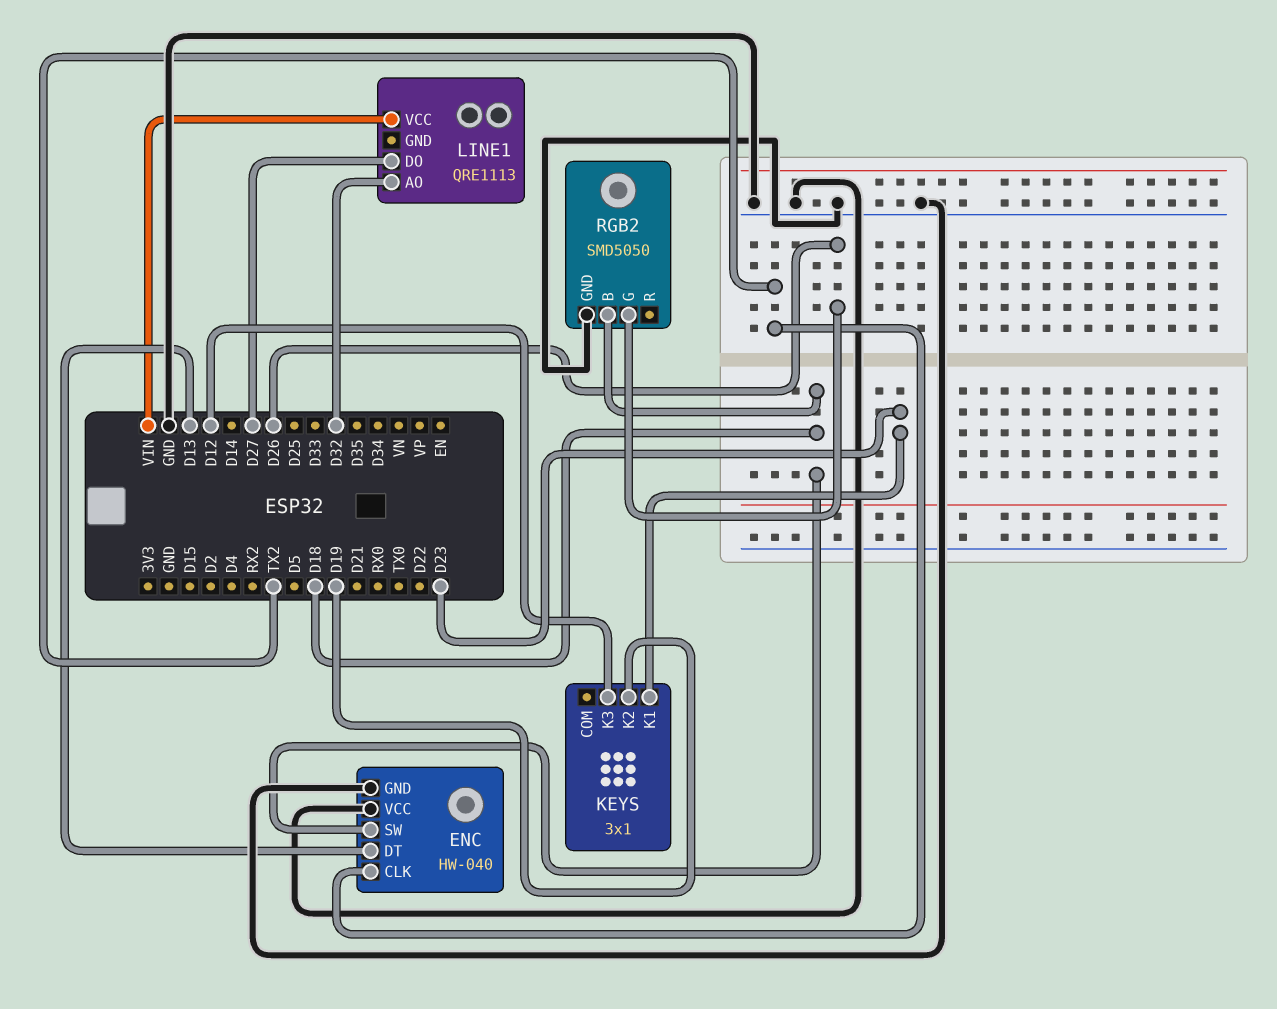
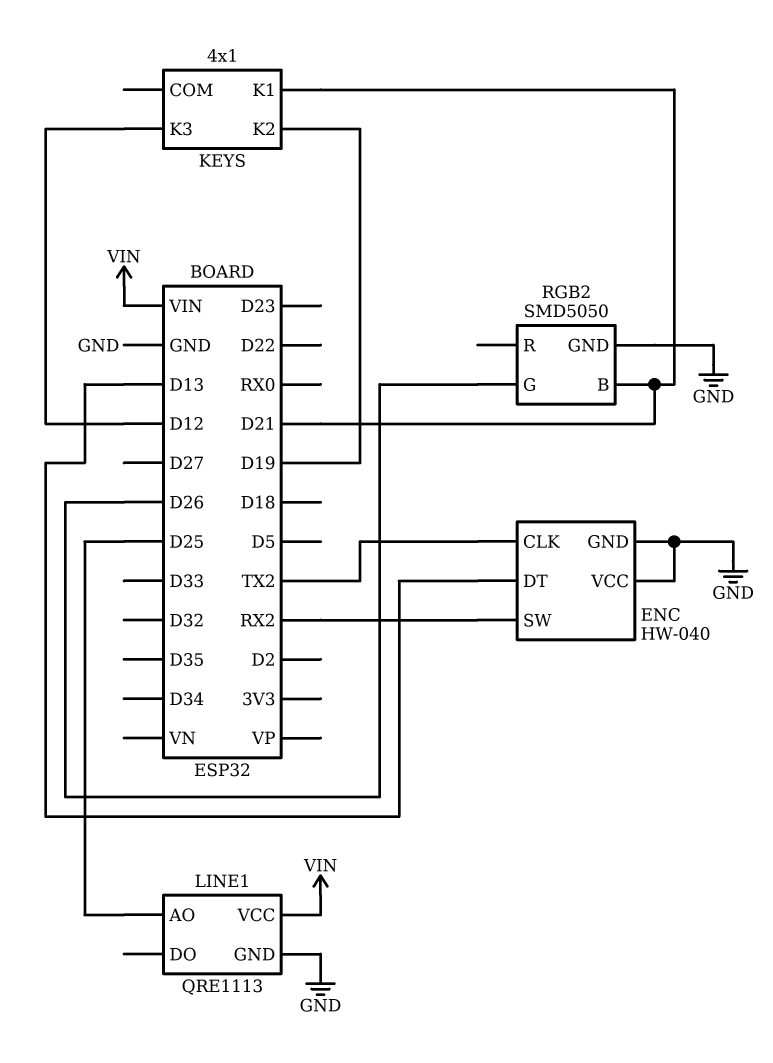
ENC pin SW: D18 -> RX2
KEYS: 3x1 -> 4x1
KEYS pin K1: D23 -> D21
LINE1 pin AO: D32 -> D25
LINE1 pin DO: D27 -> none
LINE1 pin GND: none -> GND
RGB2 pin B: D18 -> D21

